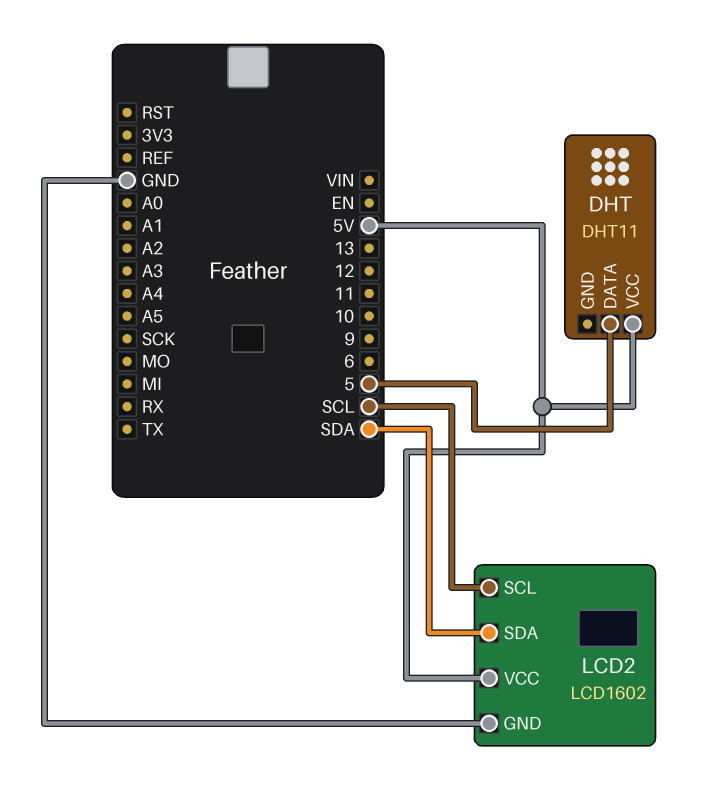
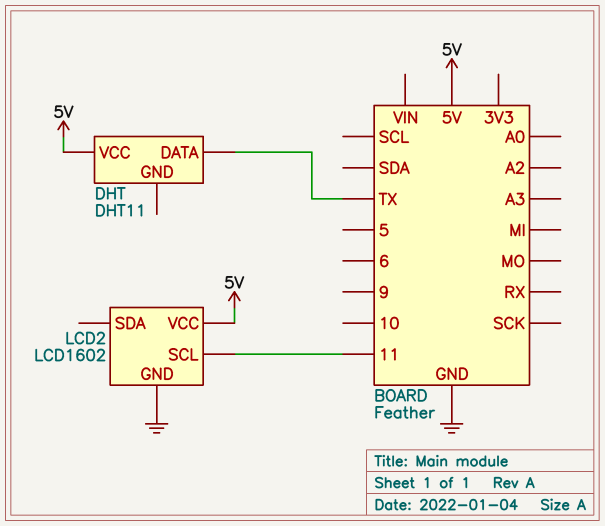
DHT pin DATA: 5 -> TX
LCD2 pin SCL: SCL -> 11
LCD2 pin SDA: SDA -> none

